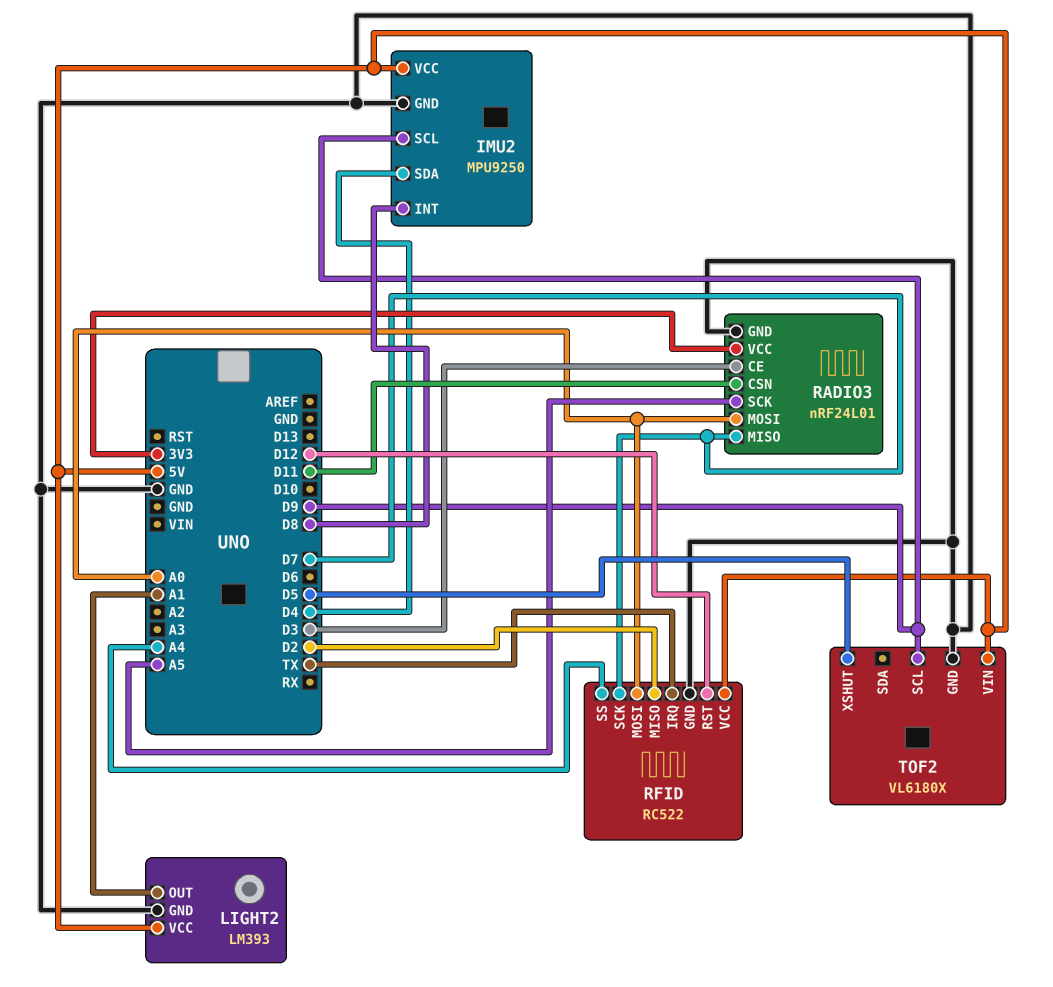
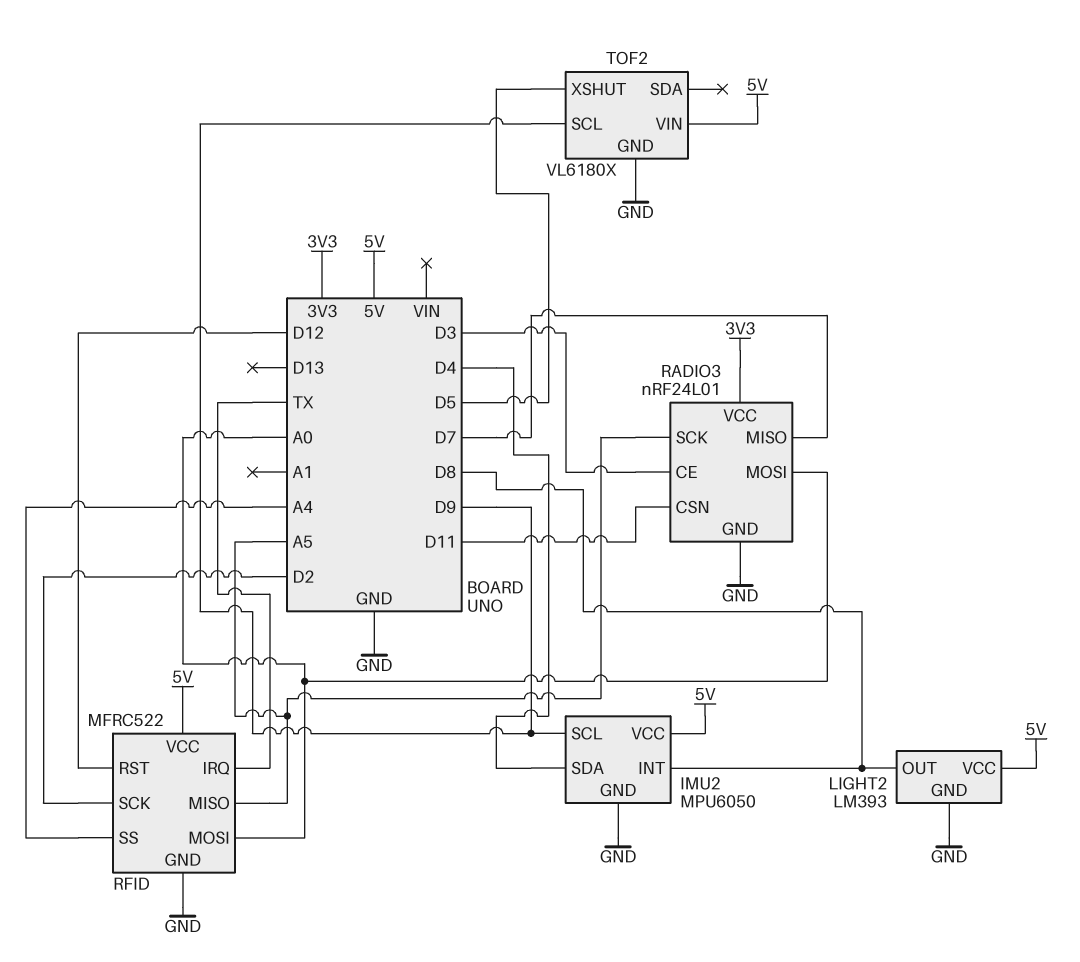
IMU2: MPU9250 -> MPU6050
LIGHT2 pin OUT: A1 -> D8
RFID: RC522 -> MFRC522
RFID pin MISO: D2 -> A5
RFID pin SCK: D7 -> D2

